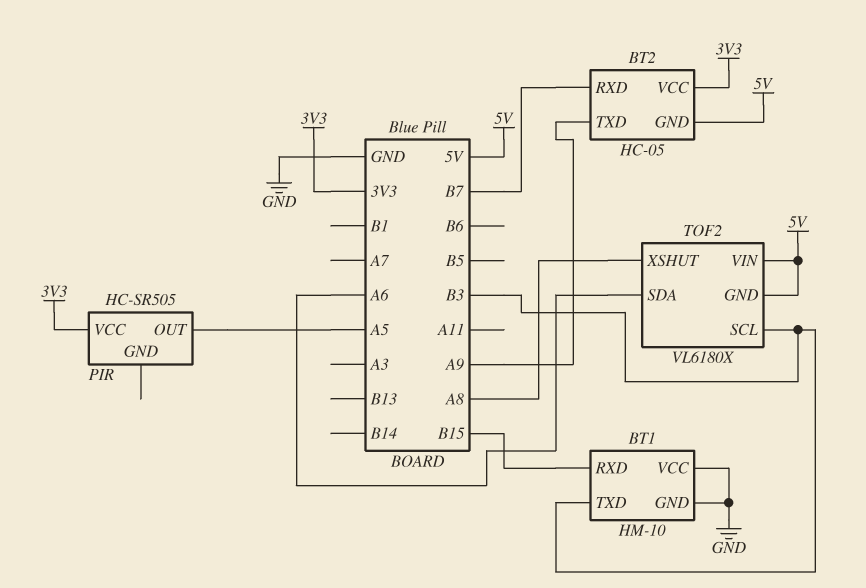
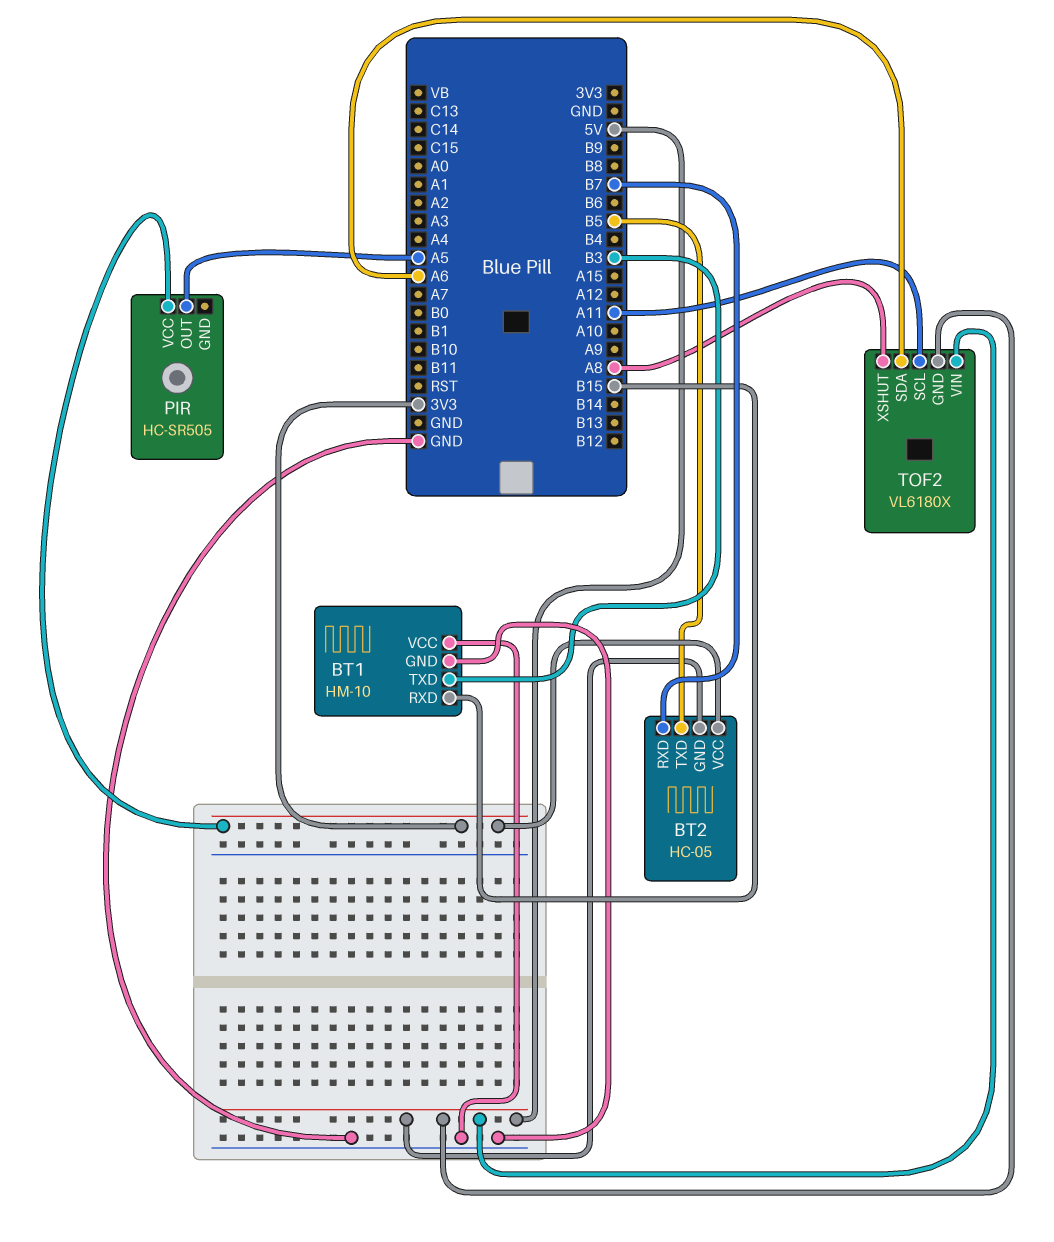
BT2 pin TXD: A9 -> B5
TOF2 pin SCL: B3 -> A11

